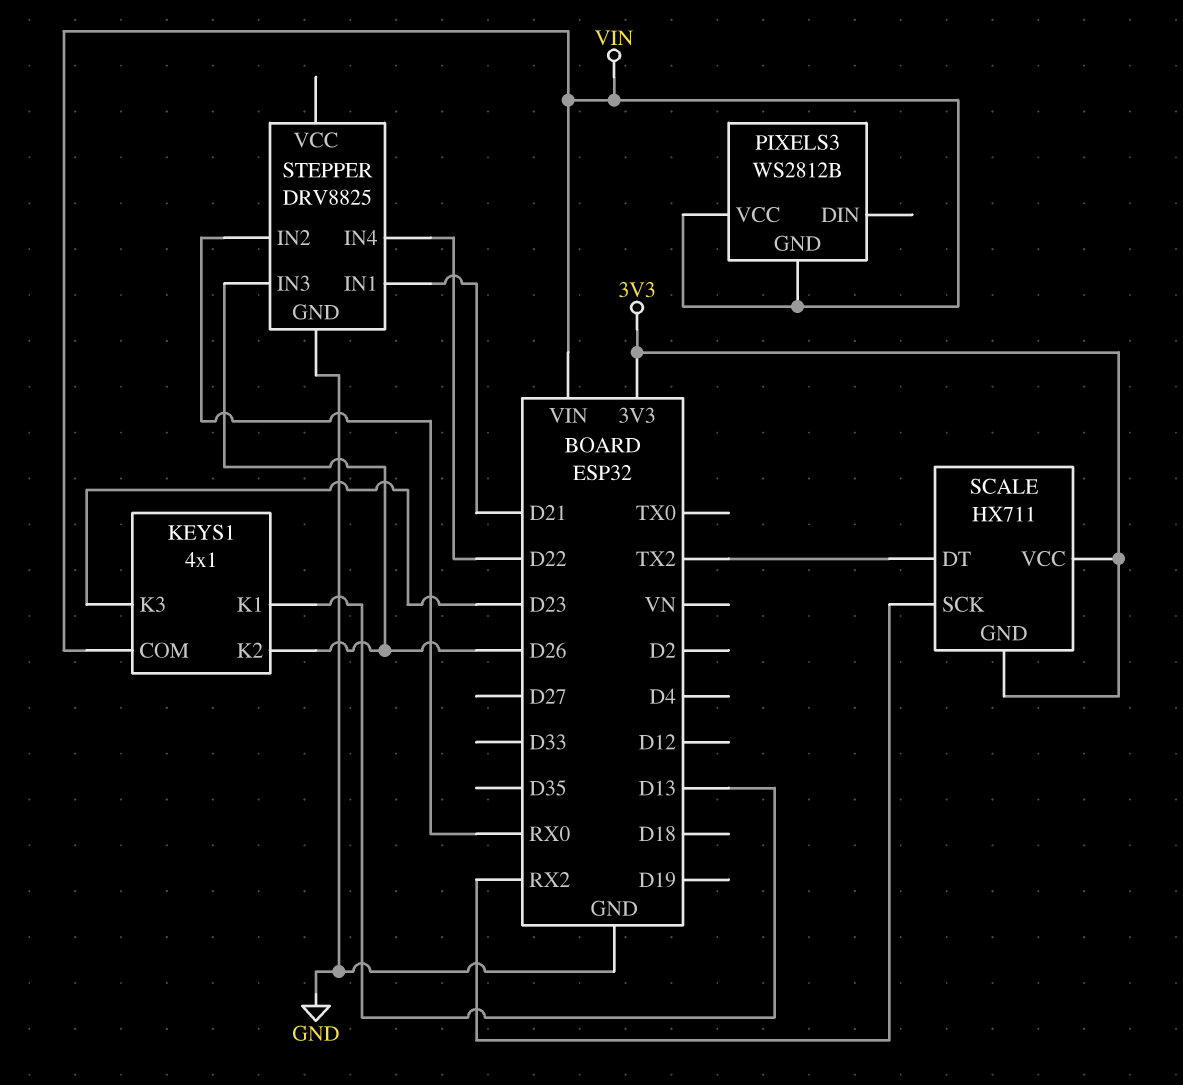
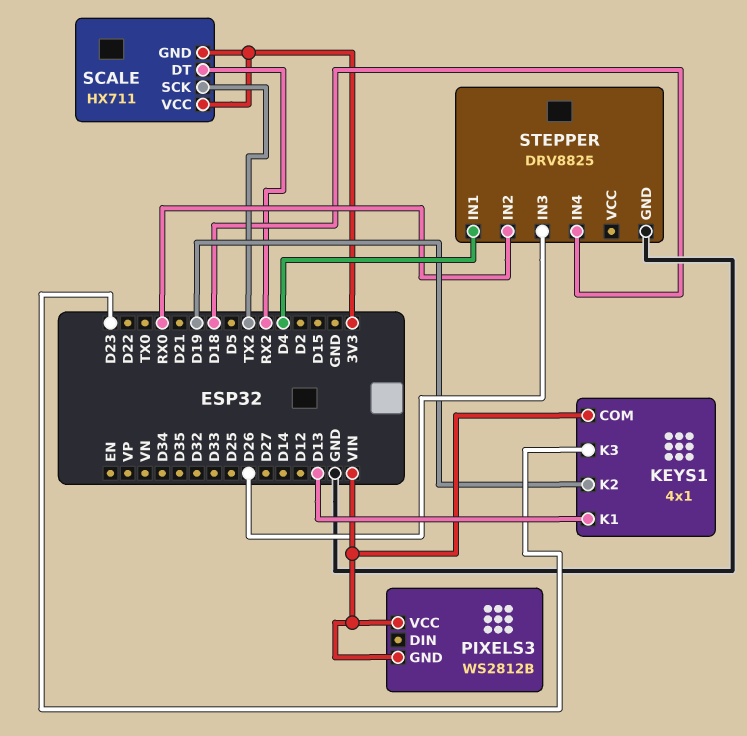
KEYS1 pin K2: D26 -> D19
SCALE pin DT: TX2 -> RX2
SCALE pin SCK: RX2 -> TX2
STEPPER pin IN1: D21 -> D4
STEPPER pin IN4: D22 -> D18

